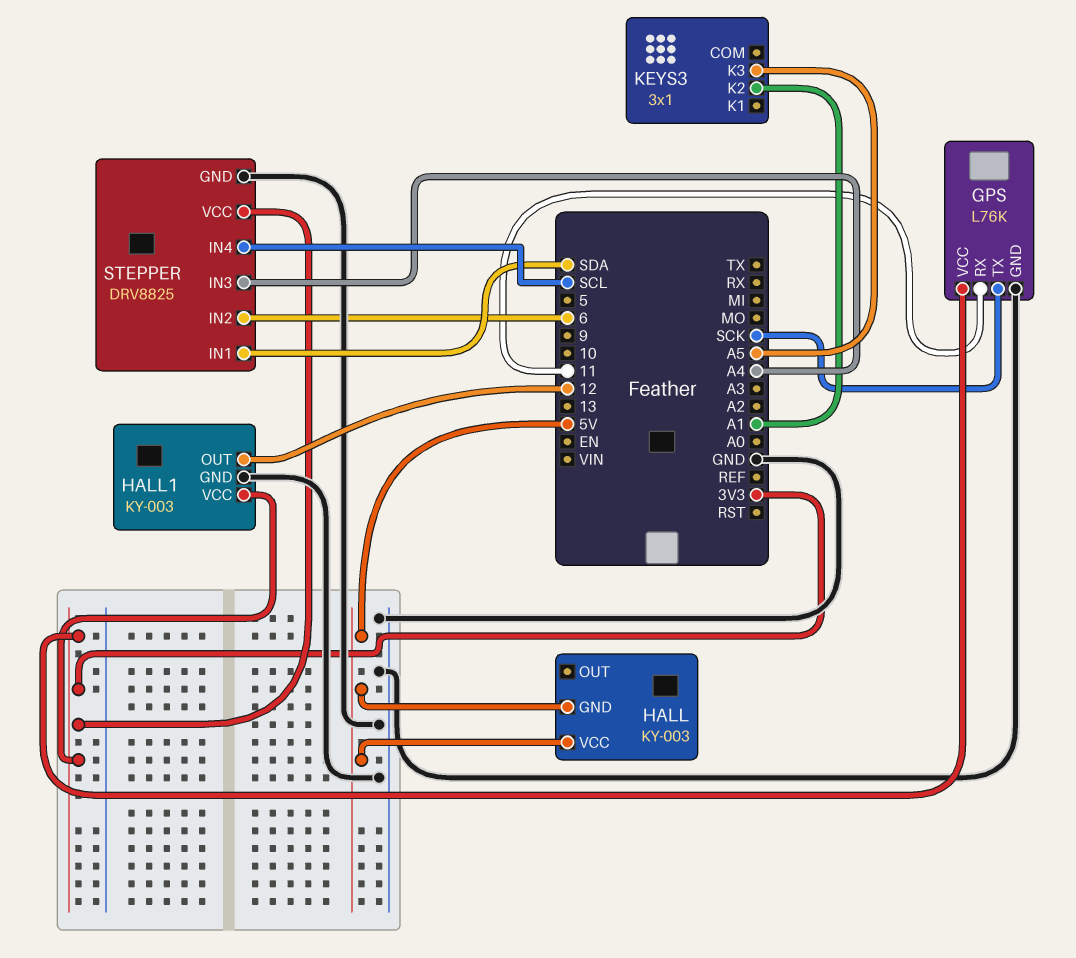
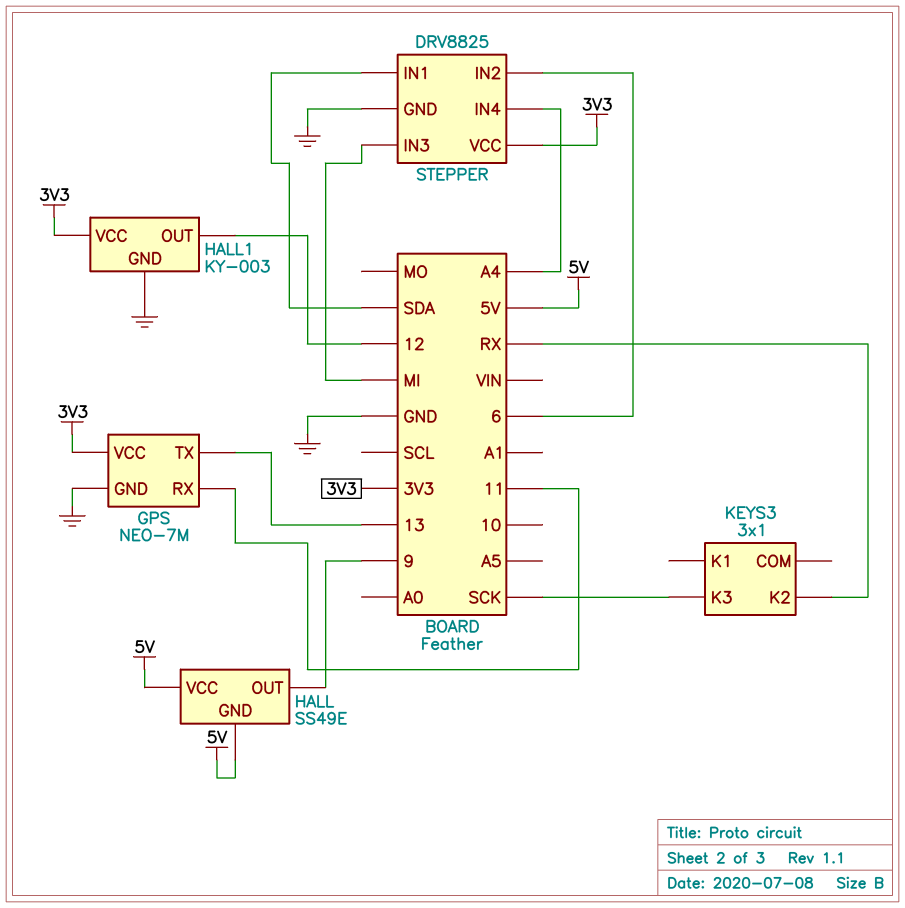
GPS: L76K -> NEO-7M
GPS pin TX: SCK -> 13
HALL: KY-003 -> SS49E
HALL pin OUT: none -> 9
KEYS3 pin K2: A1 -> RX
KEYS3 pin K3: A5 -> SCK
STEPPER pin IN3: A4 -> MI
STEPPER pin IN4: SCL -> A4

